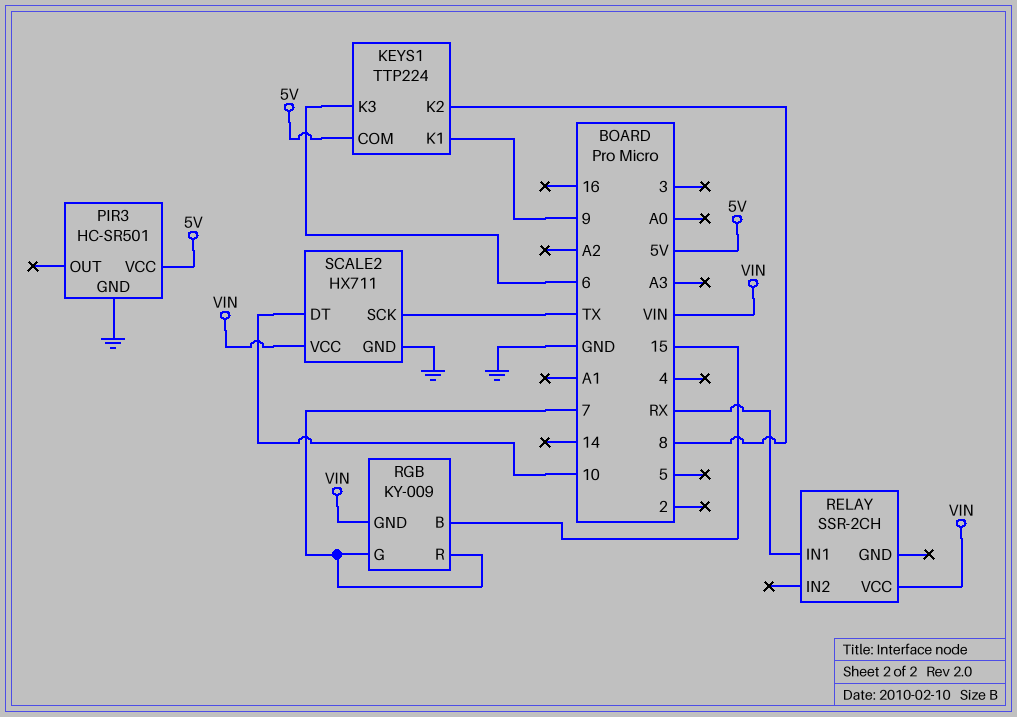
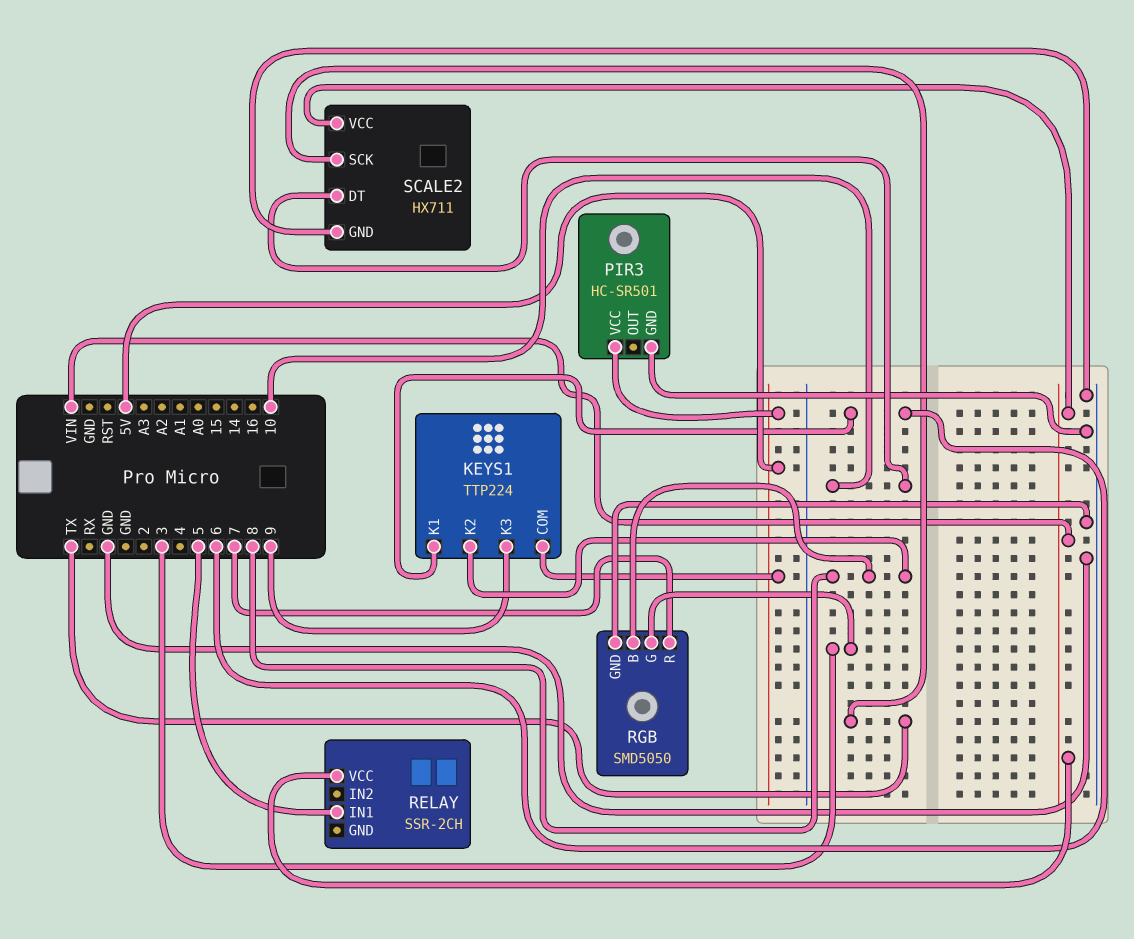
KEYS1 pin K1: 9 -> 6
KEYS1 pin K3: 6 -> 9
RELAY pin IN1: RX -> 5
RGB: KY-009 -> SMD5050
RGB pin B: 15 -> 8
RGB pin G: 7 -> 3
RGB pin GND: VIN -> GND

